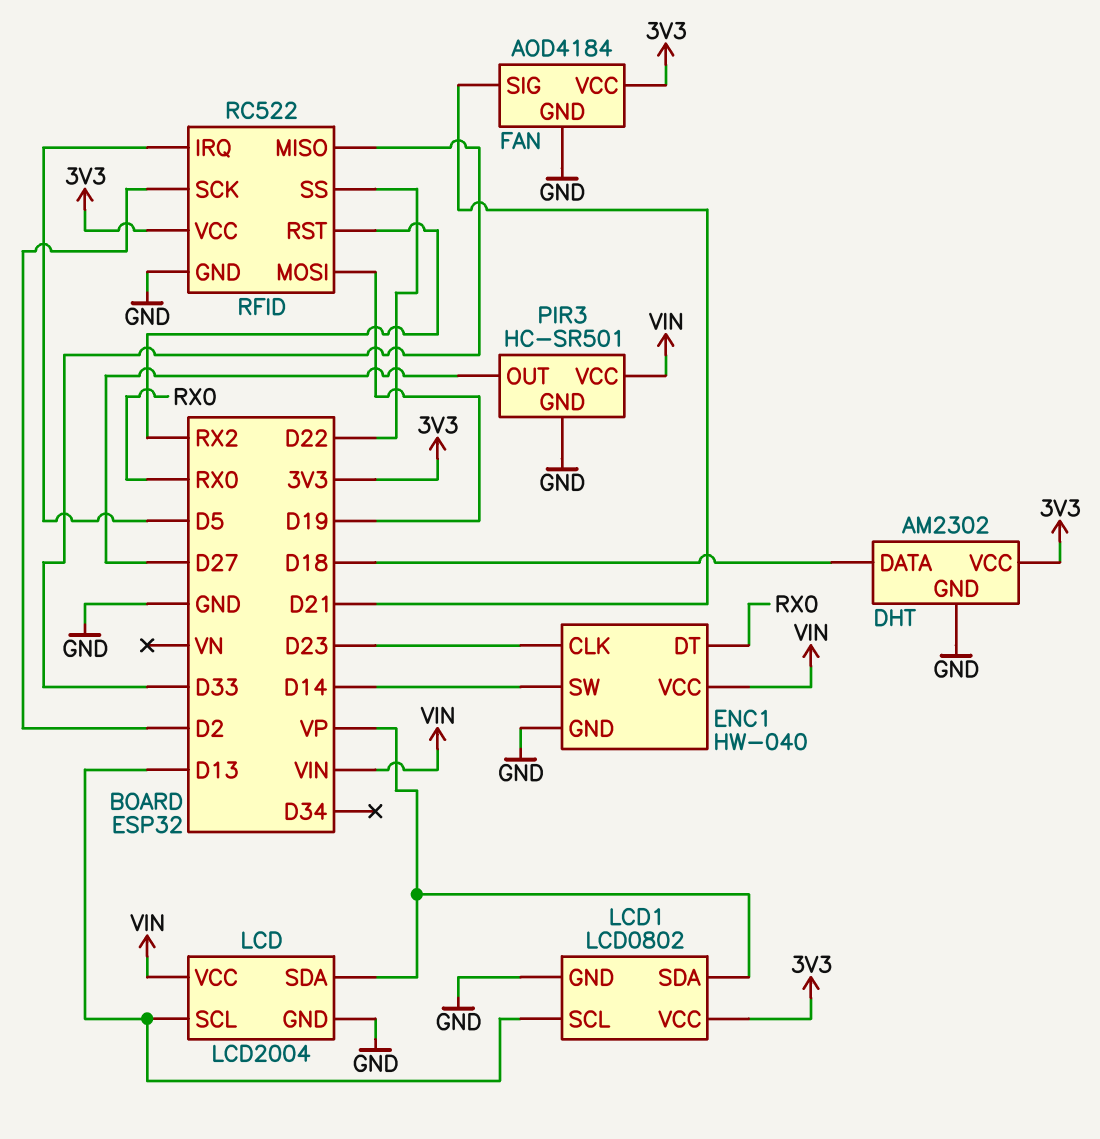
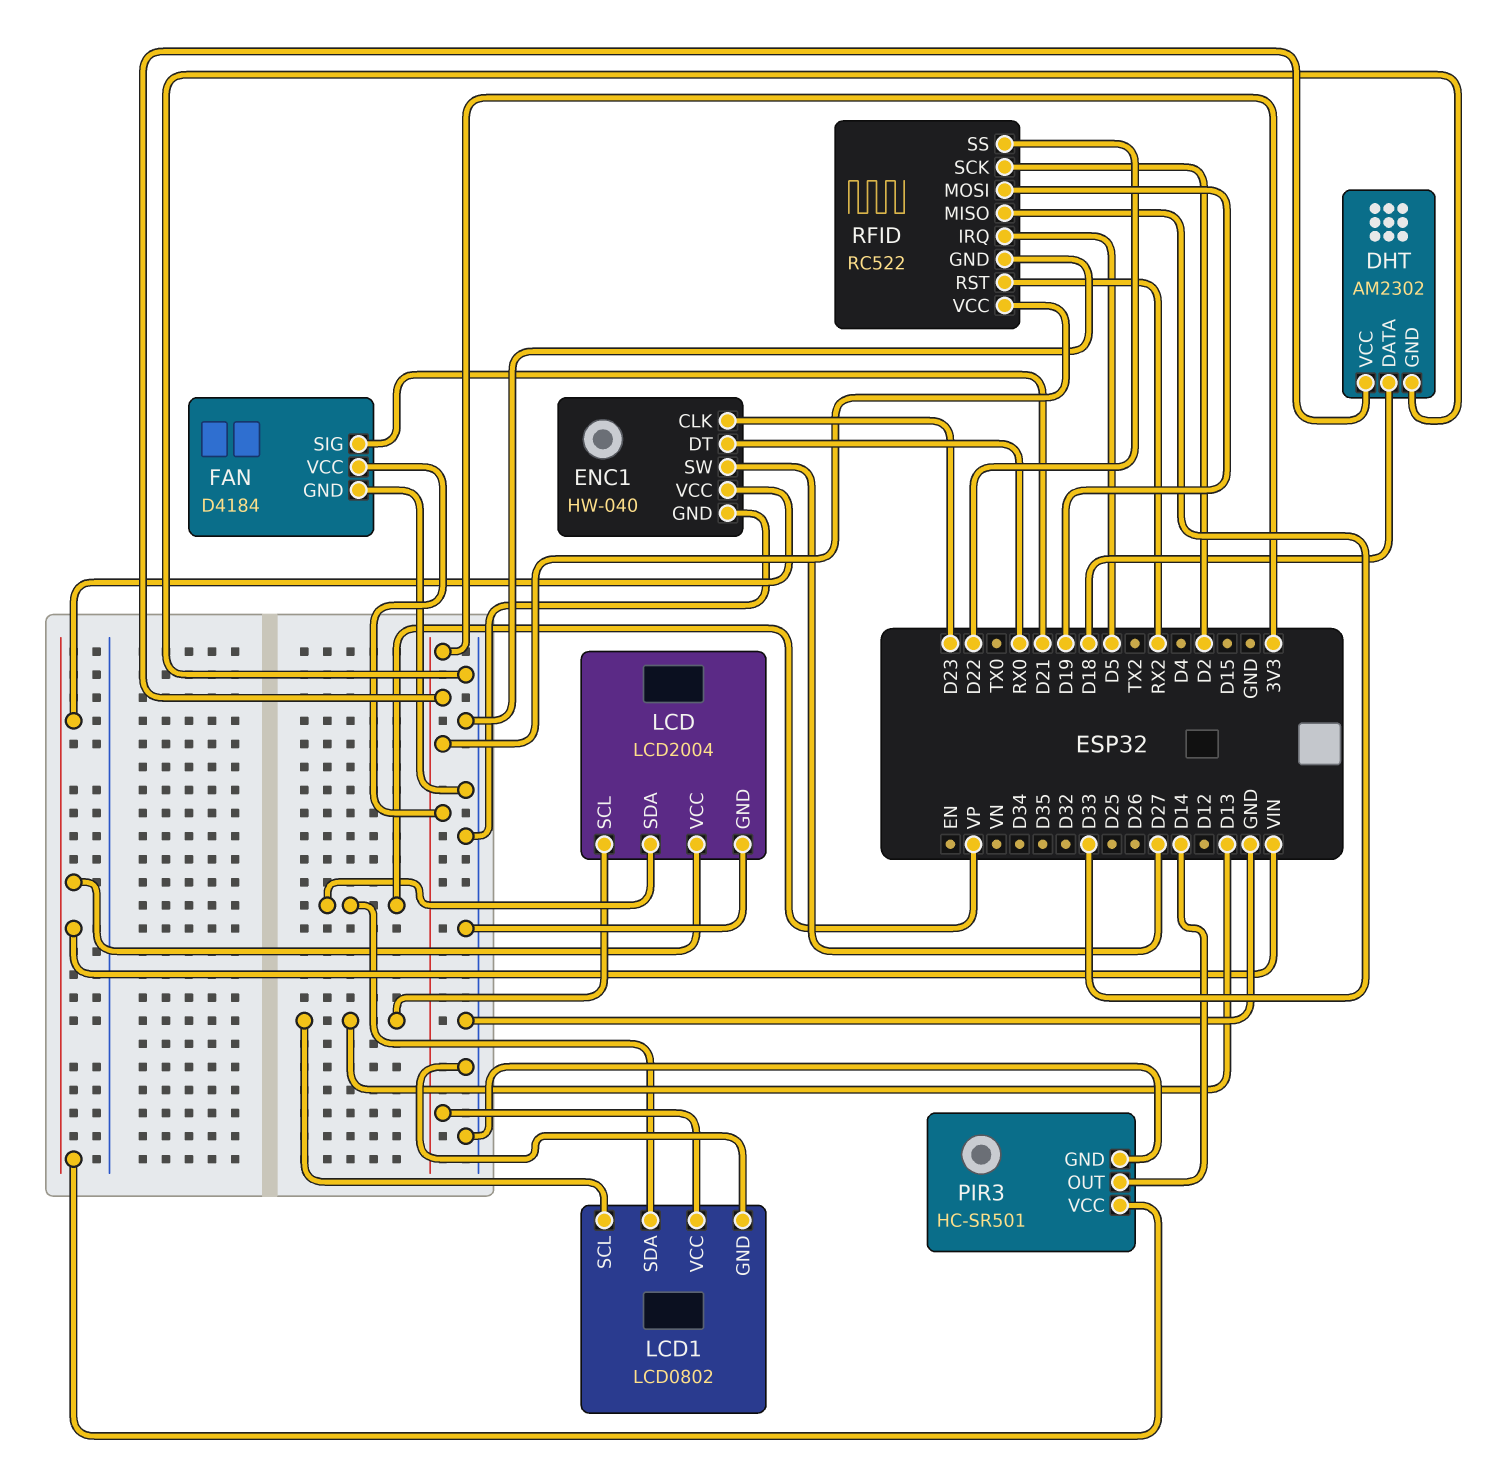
ENC1 pin SW: D14 -> D27
FAN: AOD4184 -> D4184
PIR3 pin OUT: D27 -> D14

